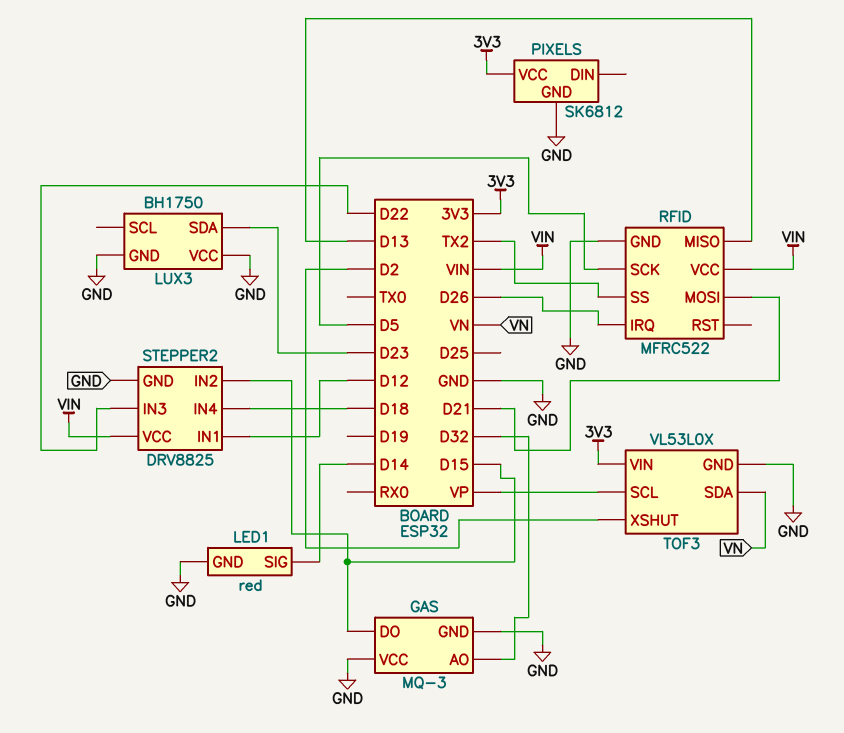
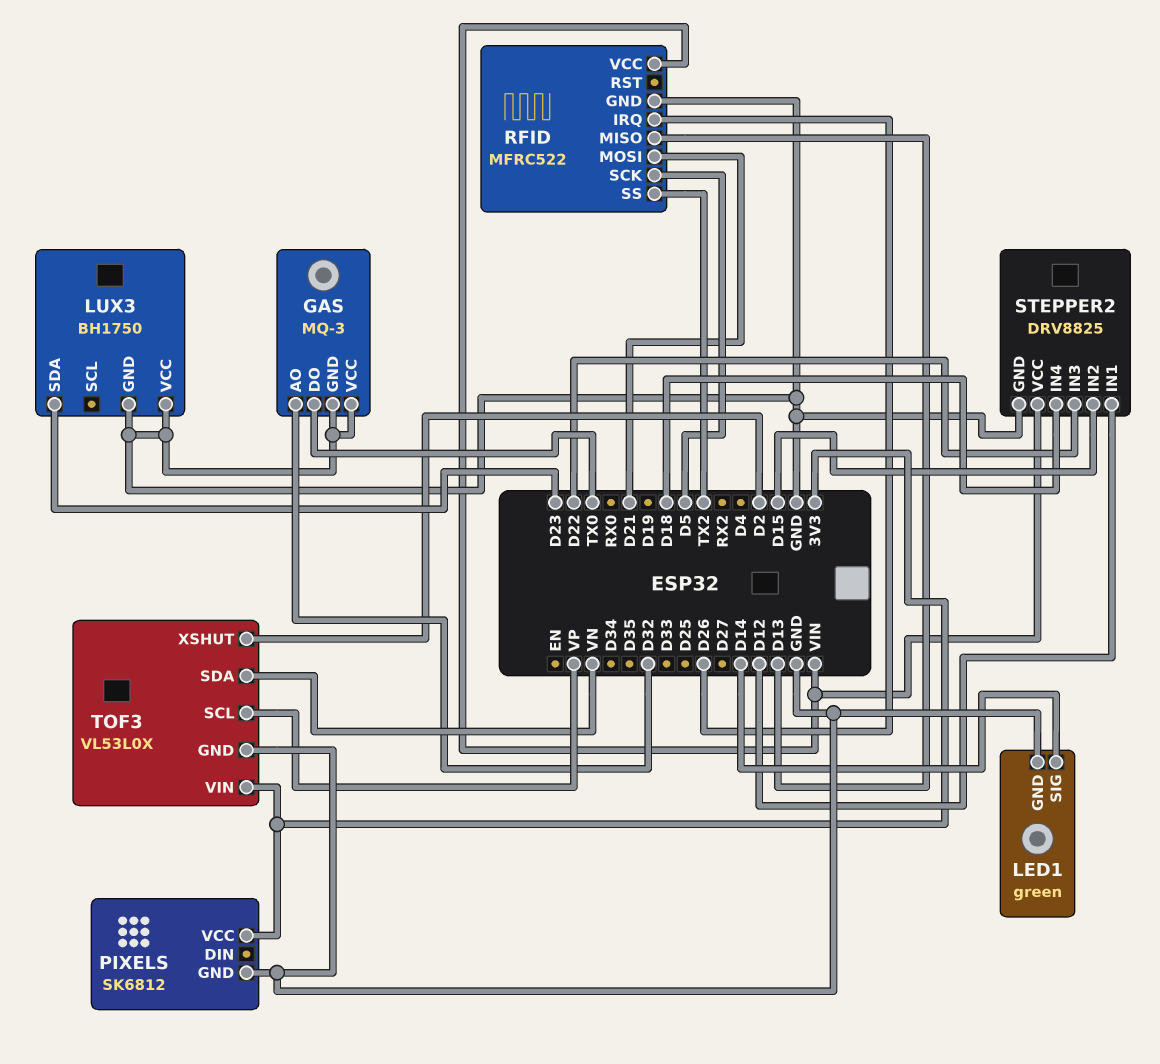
GAS pin DO: D15 -> TX0
LED1: red -> green

